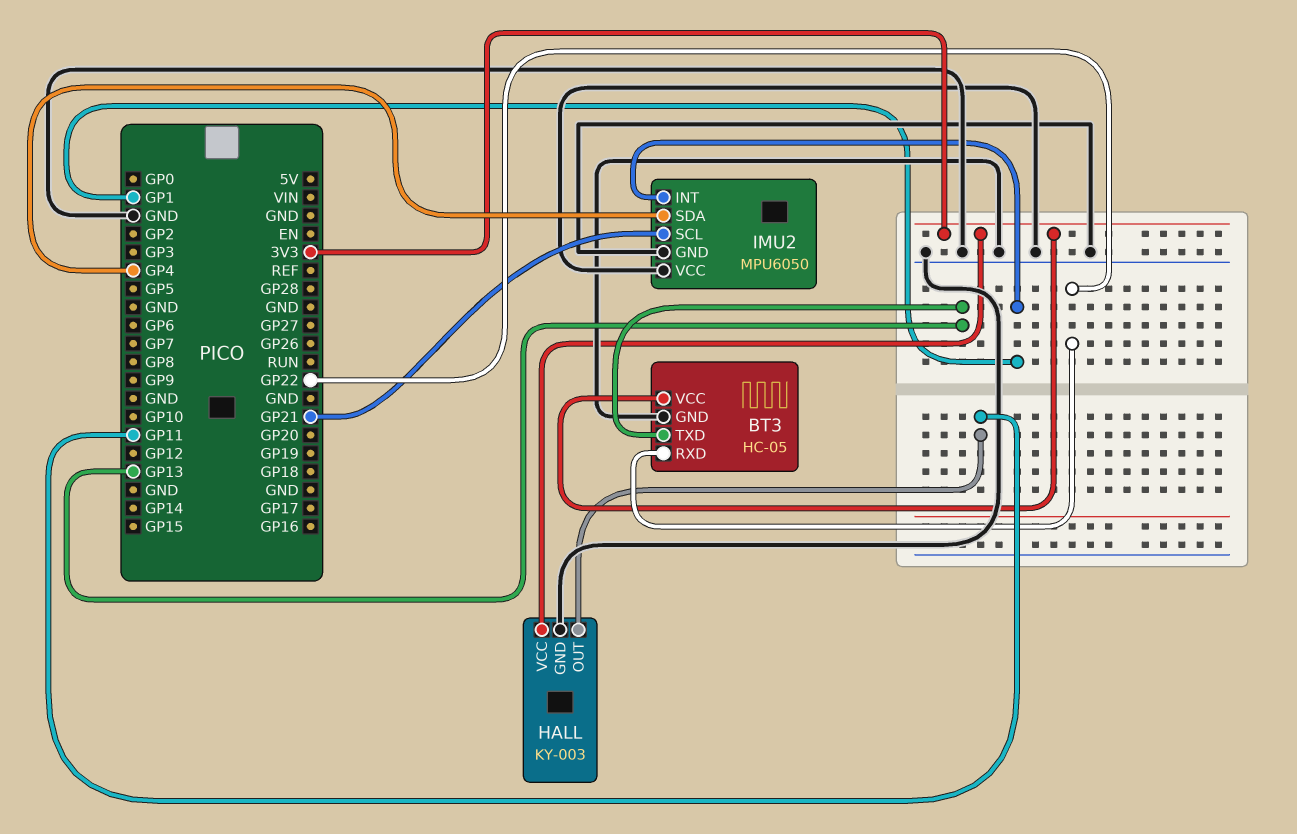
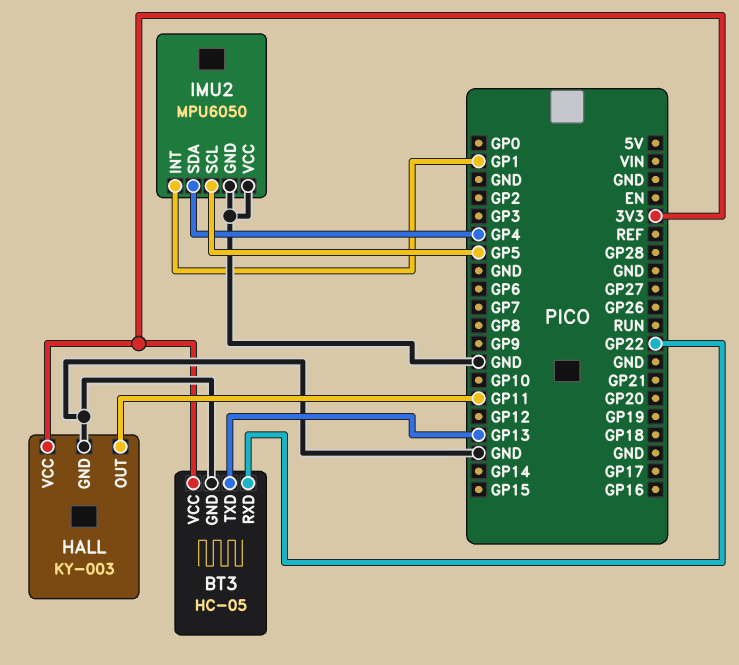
IMU2 pin SCL: GP21 -> GP5

